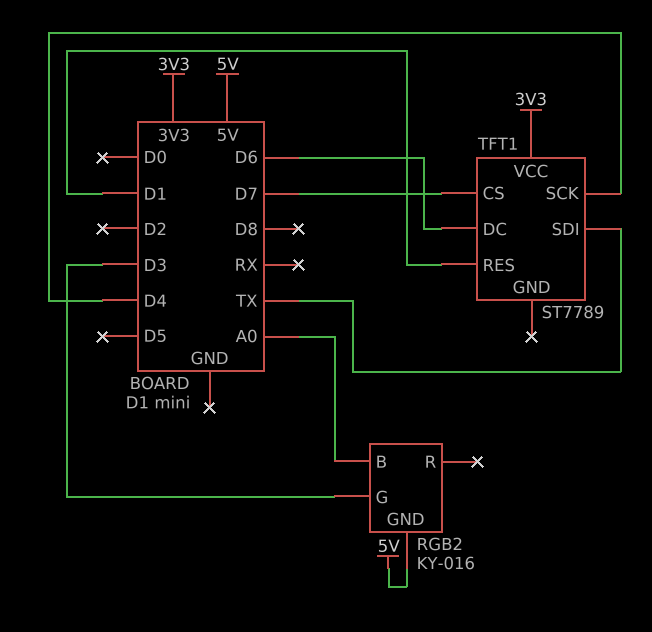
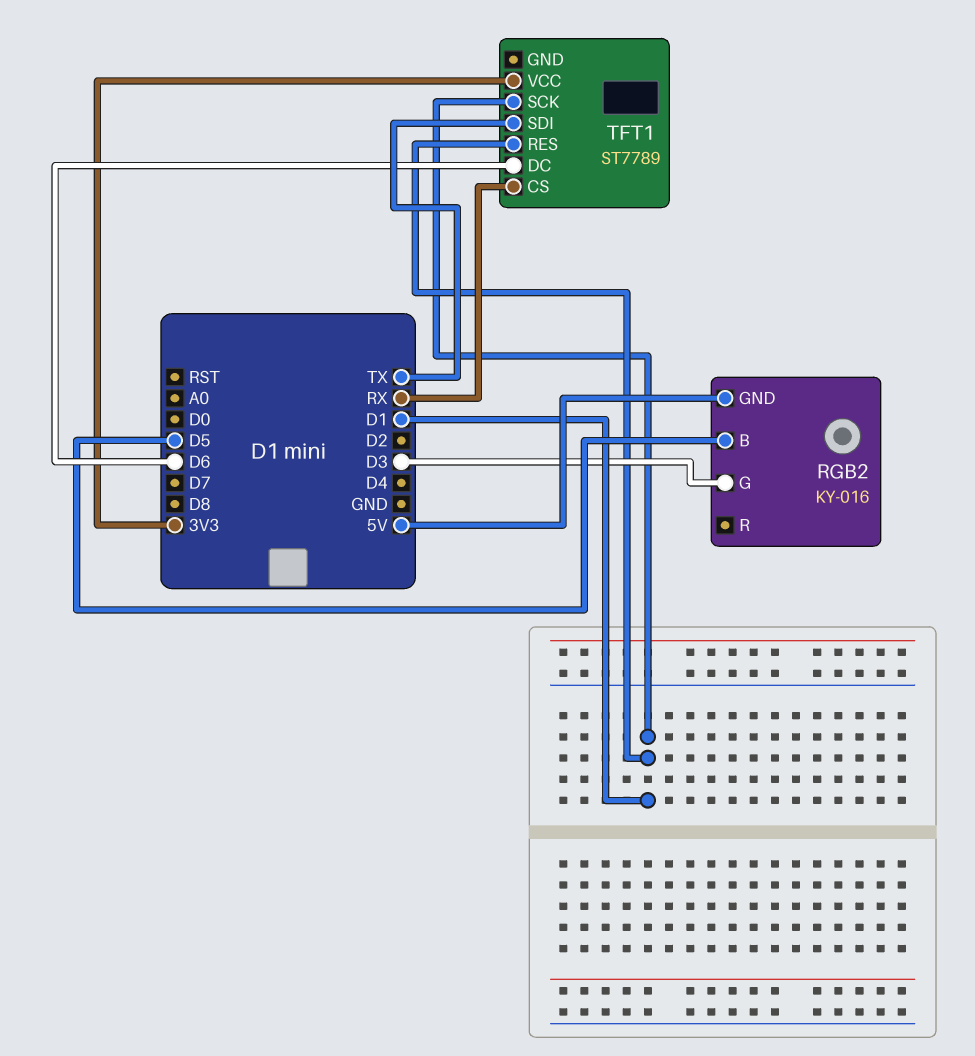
RGB2 pin B: A0 -> D5
TFT1 pin CS: D7 -> RX
TFT1 pin SCK: D4 -> D1

